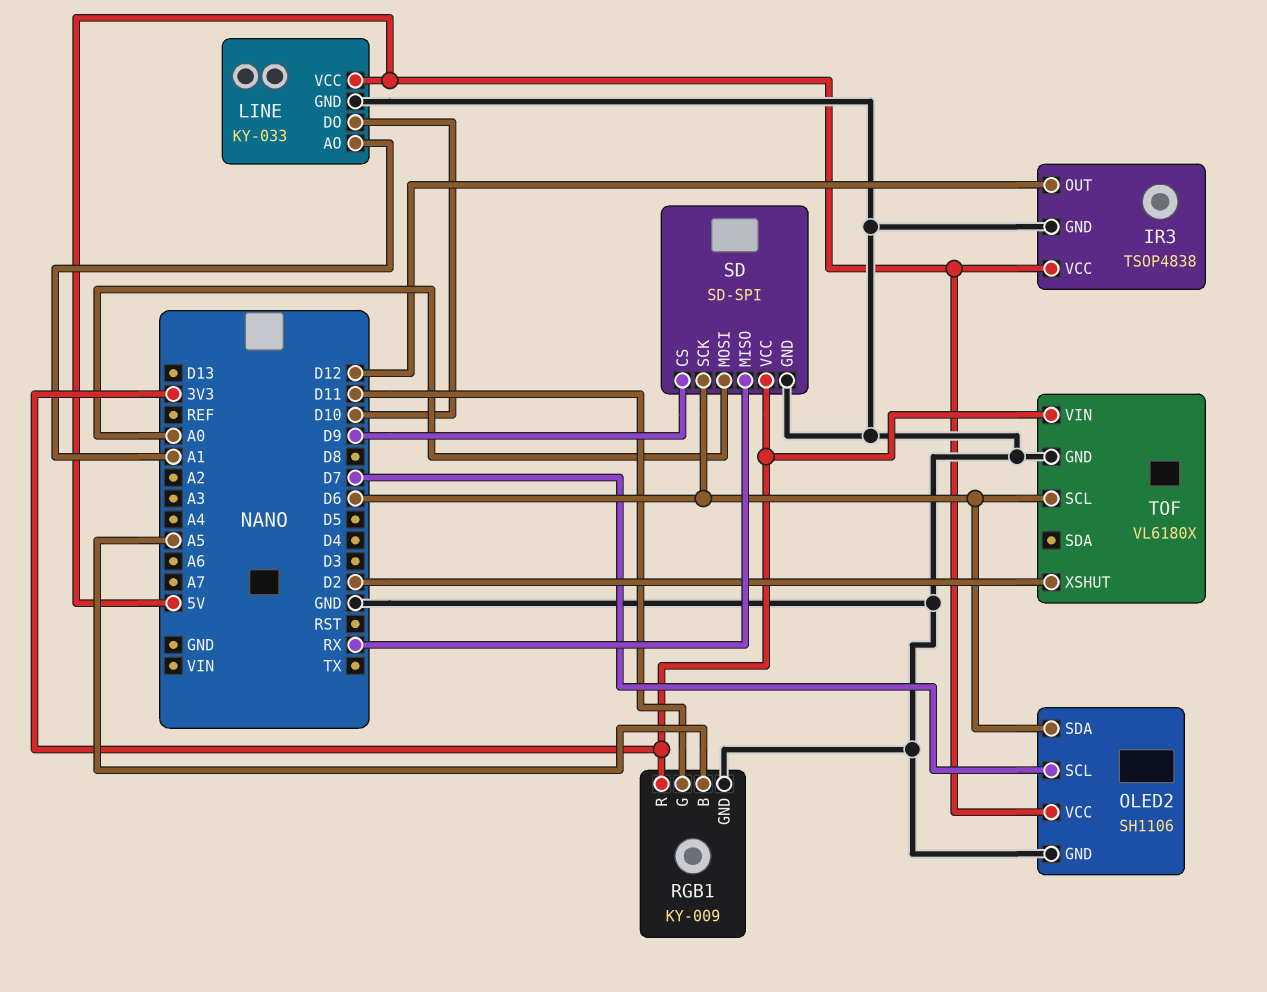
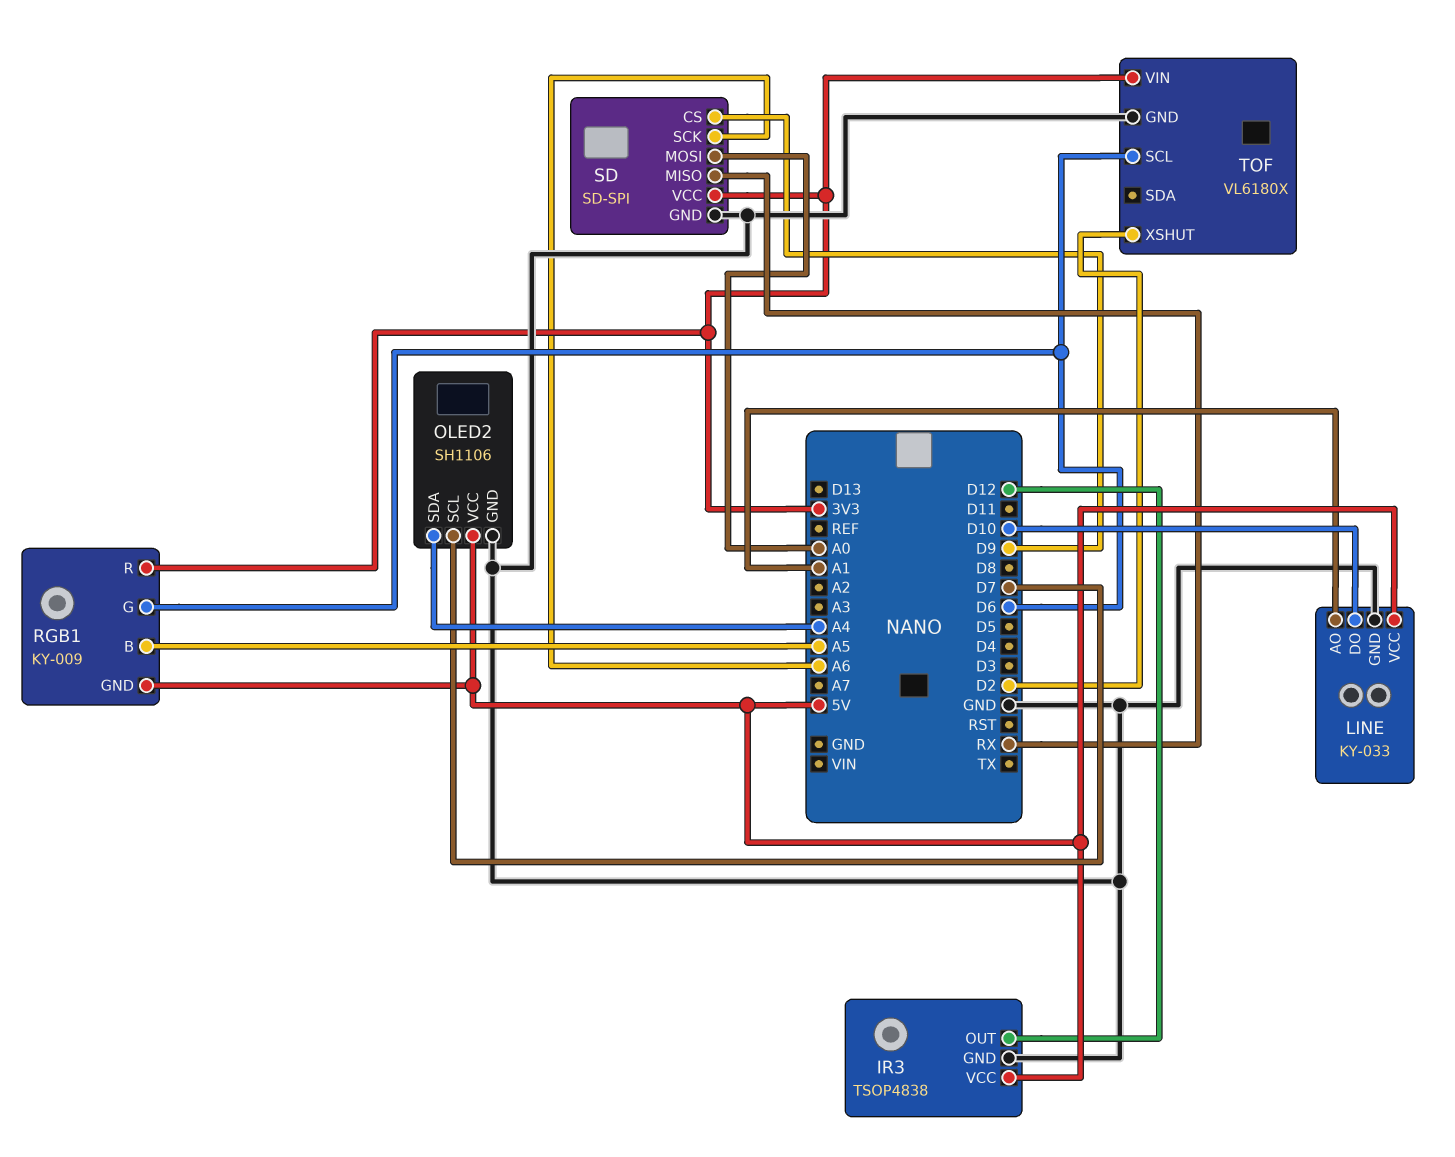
OLED2 pin SDA: D6 -> A4
RGB1 pin G: D11 -> D6
RGB1 pin GND: GND -> 5V
SD pin SCK: D6 -> A6

